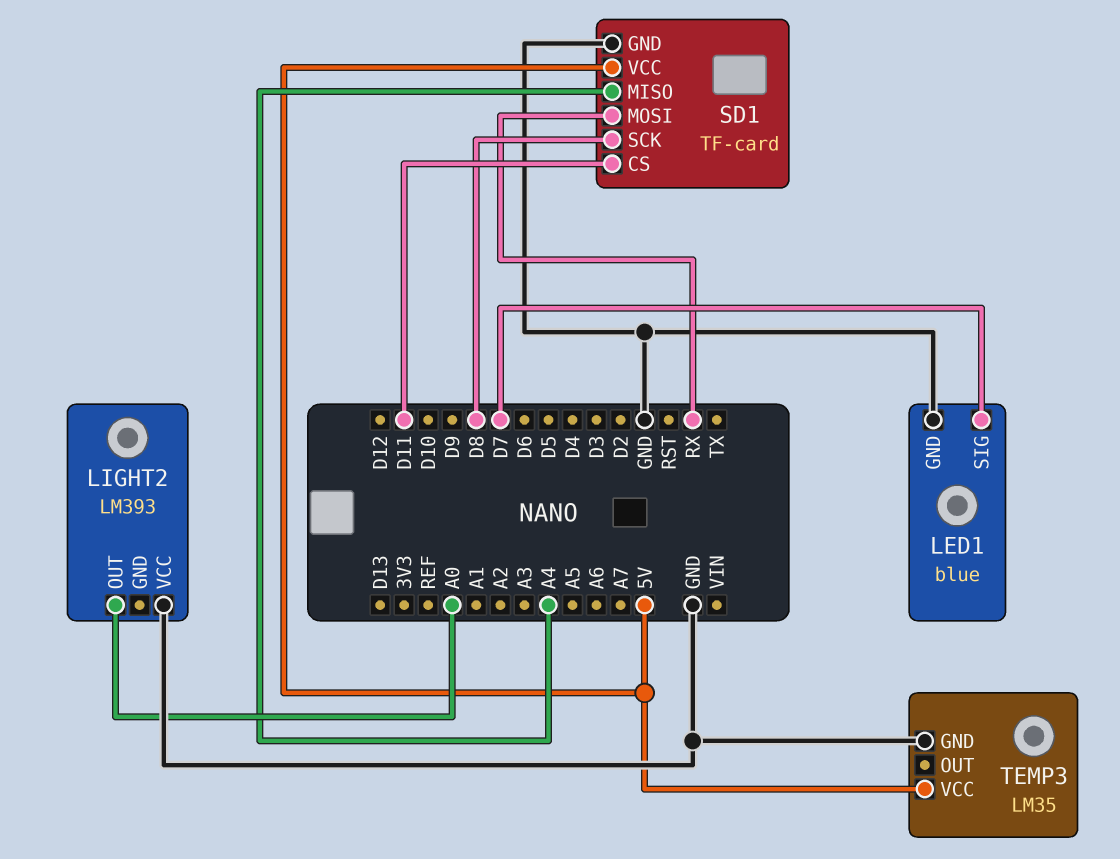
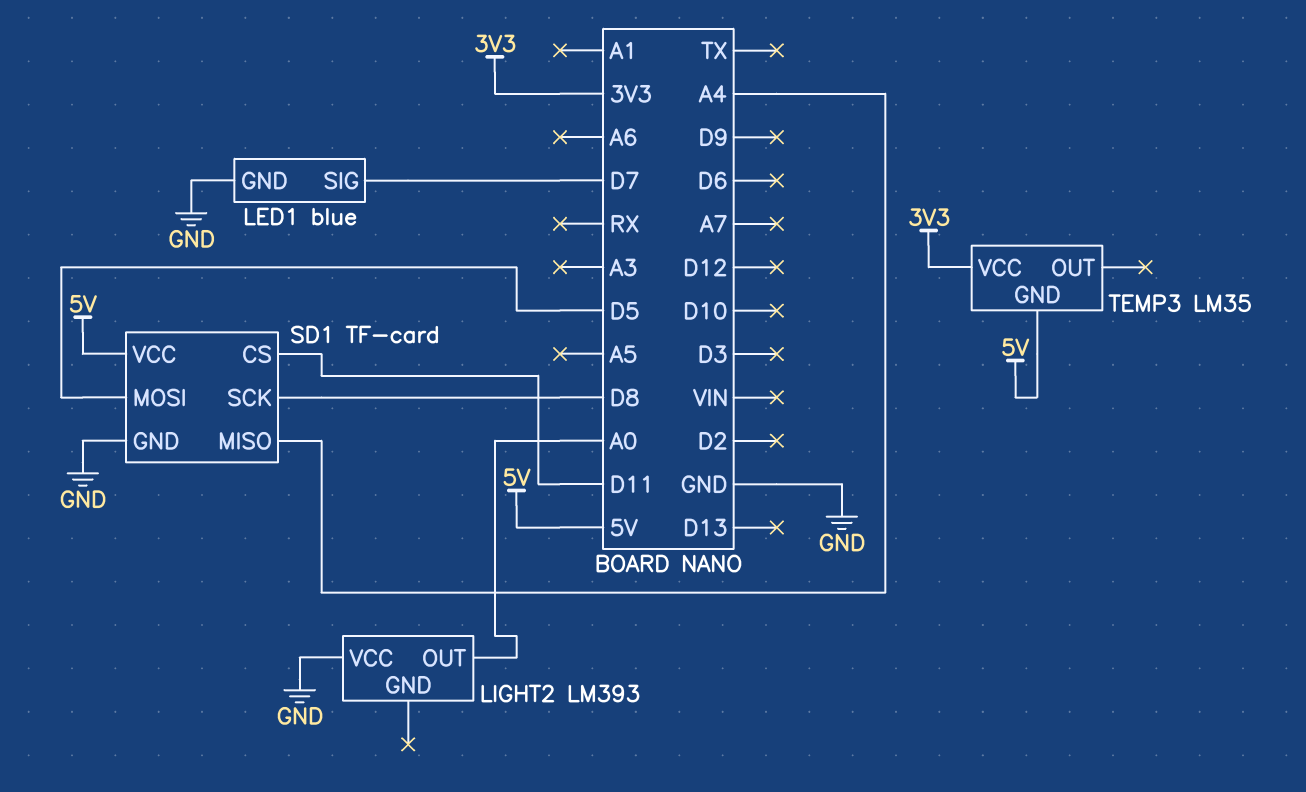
SD1 pin MOSI: RX -> D5
TEMP3 pin GND: GND -> 5V
TEMP3 pin VCC: 5V -> 3V3

